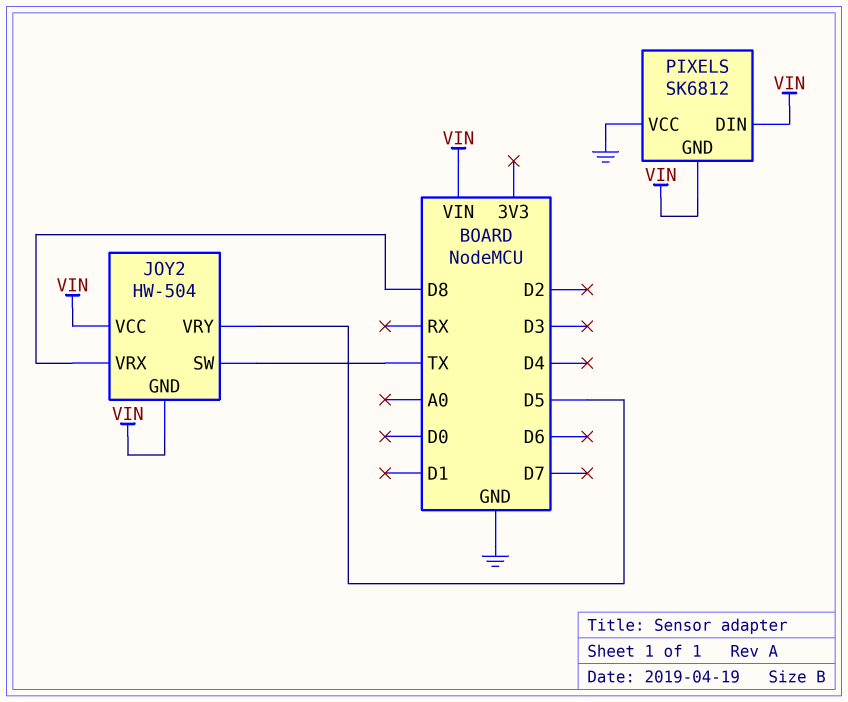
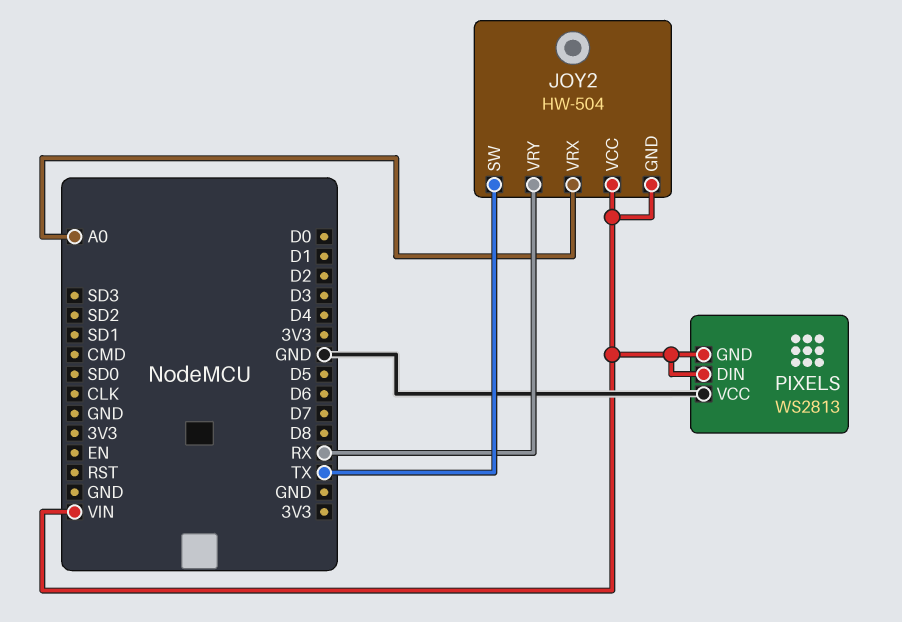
JOY2 pin VRX: D8 -> A0
JOY2 pin VRY: D5 -> RX
PIXELS: SK6812 -> WS2813

